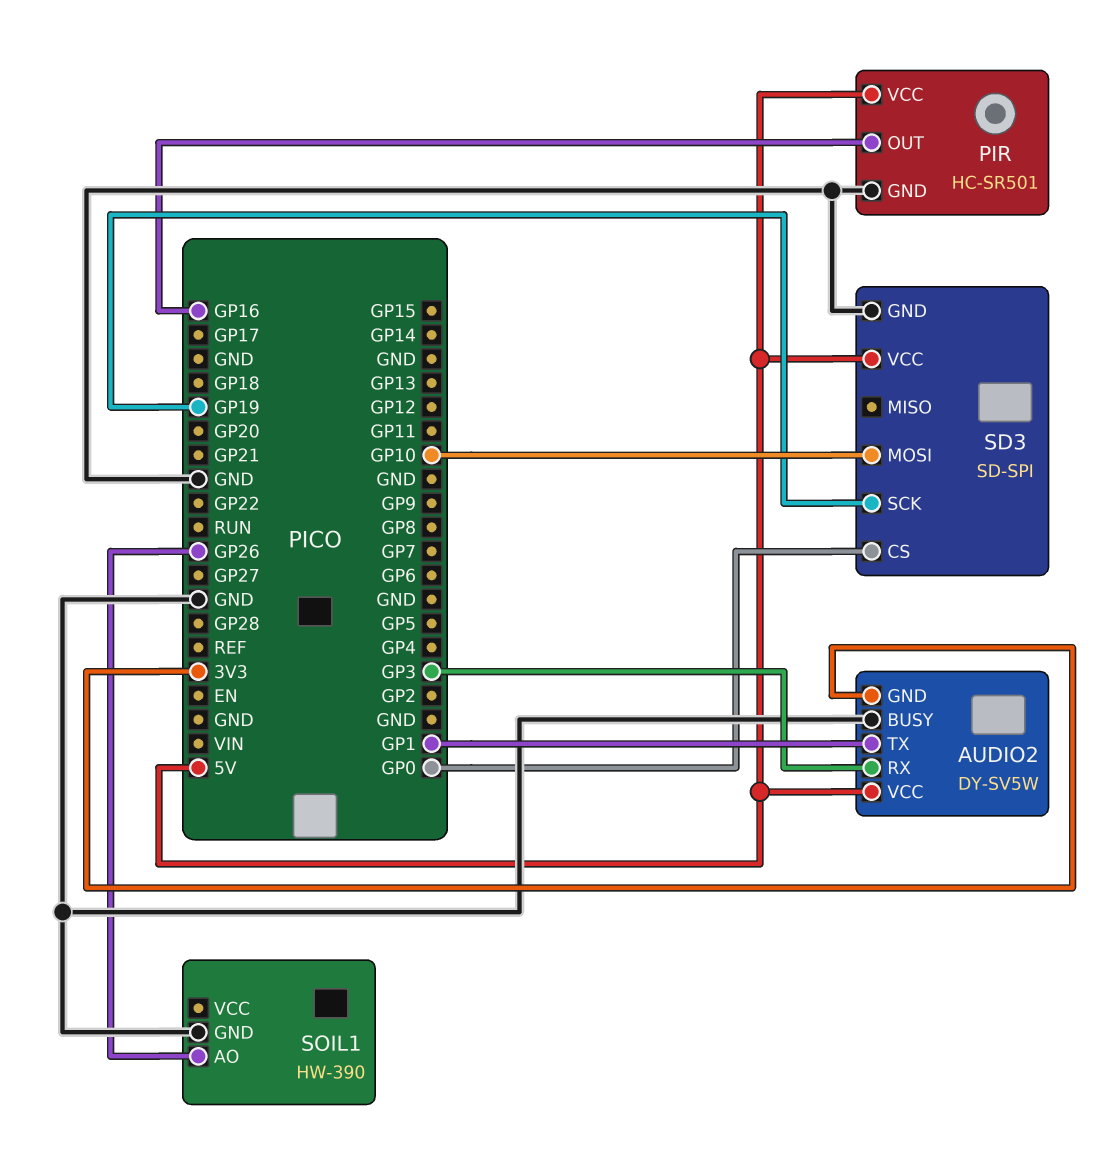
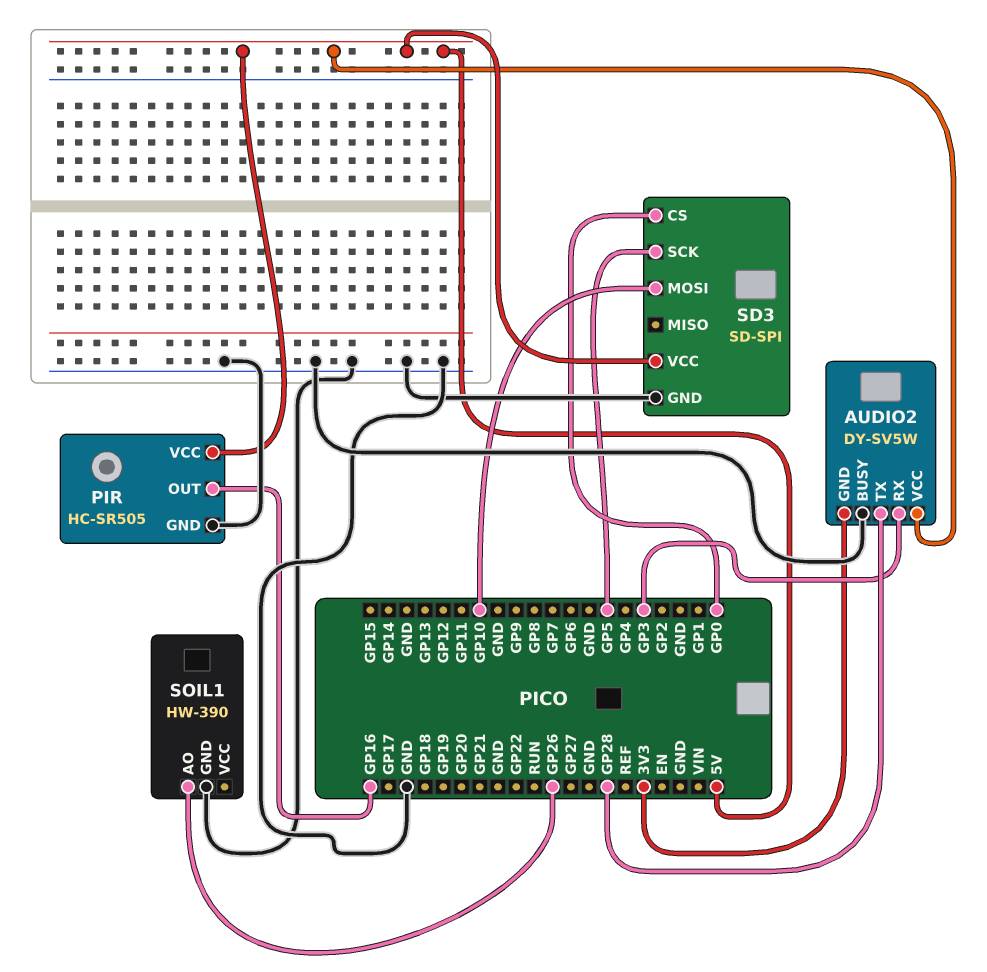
AUDIO2 pin TX: GP1 -> GP28
PIR: HC-SR501 -> HC-SR505
SD3 pin SCK: GP19 -> GP5

